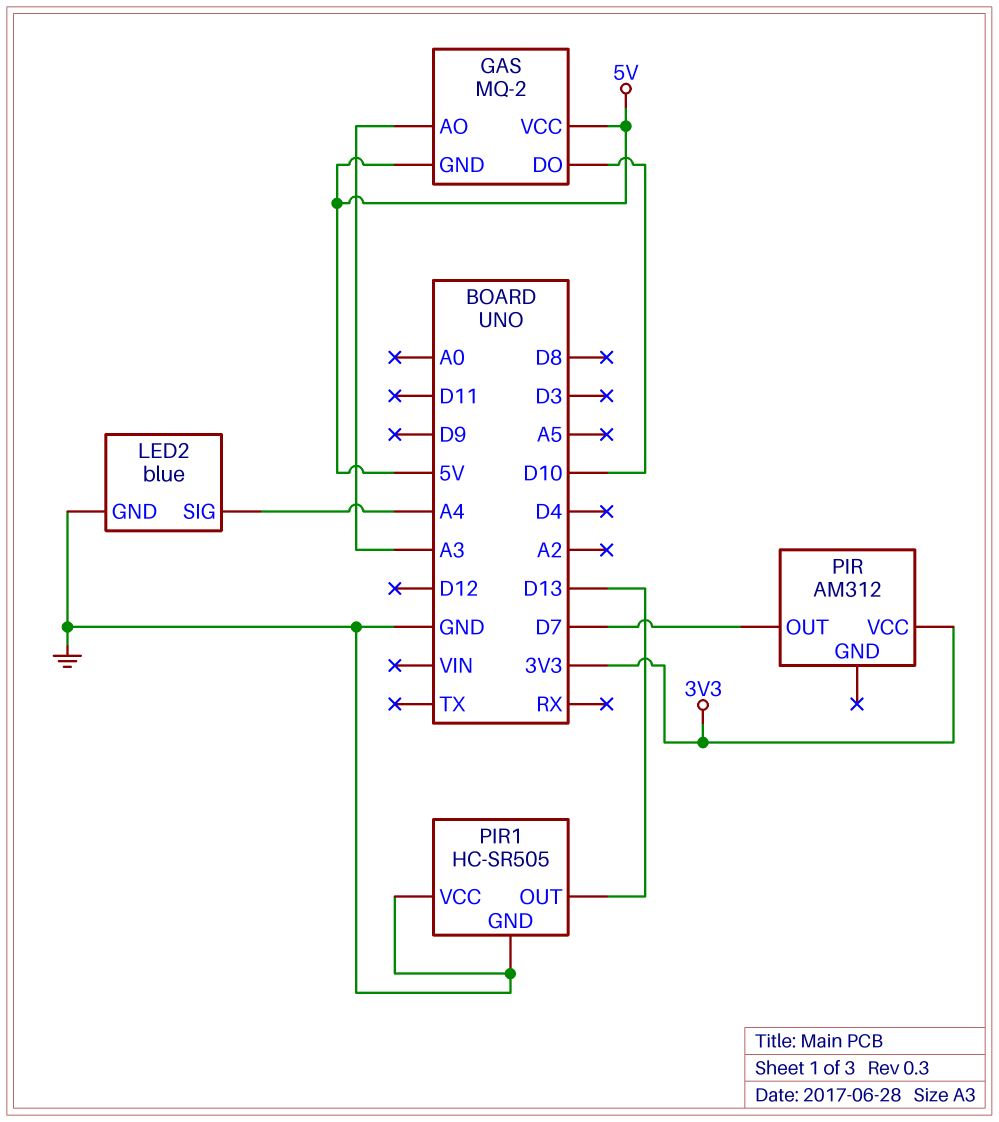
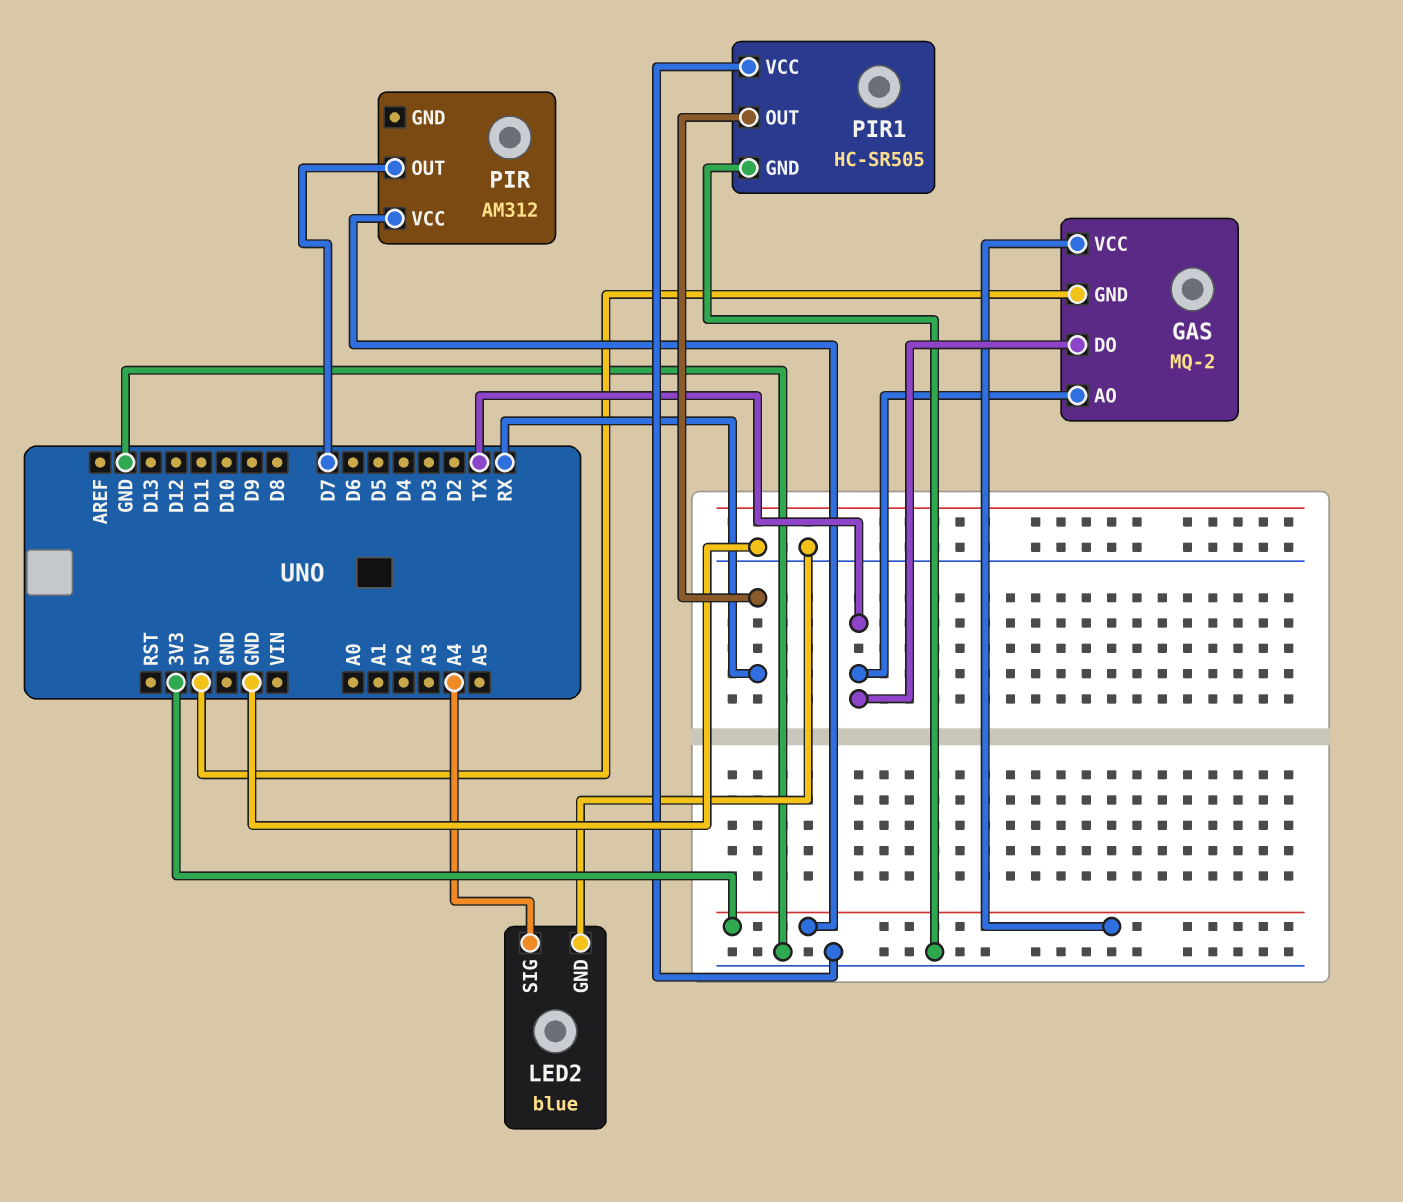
GAS pin AO: A3 -> TX
GAS pin DO: D10 -> TX
GAS pin VCC: 5V -> 3V3
PIR1 pin OUT: D13 -> RX

